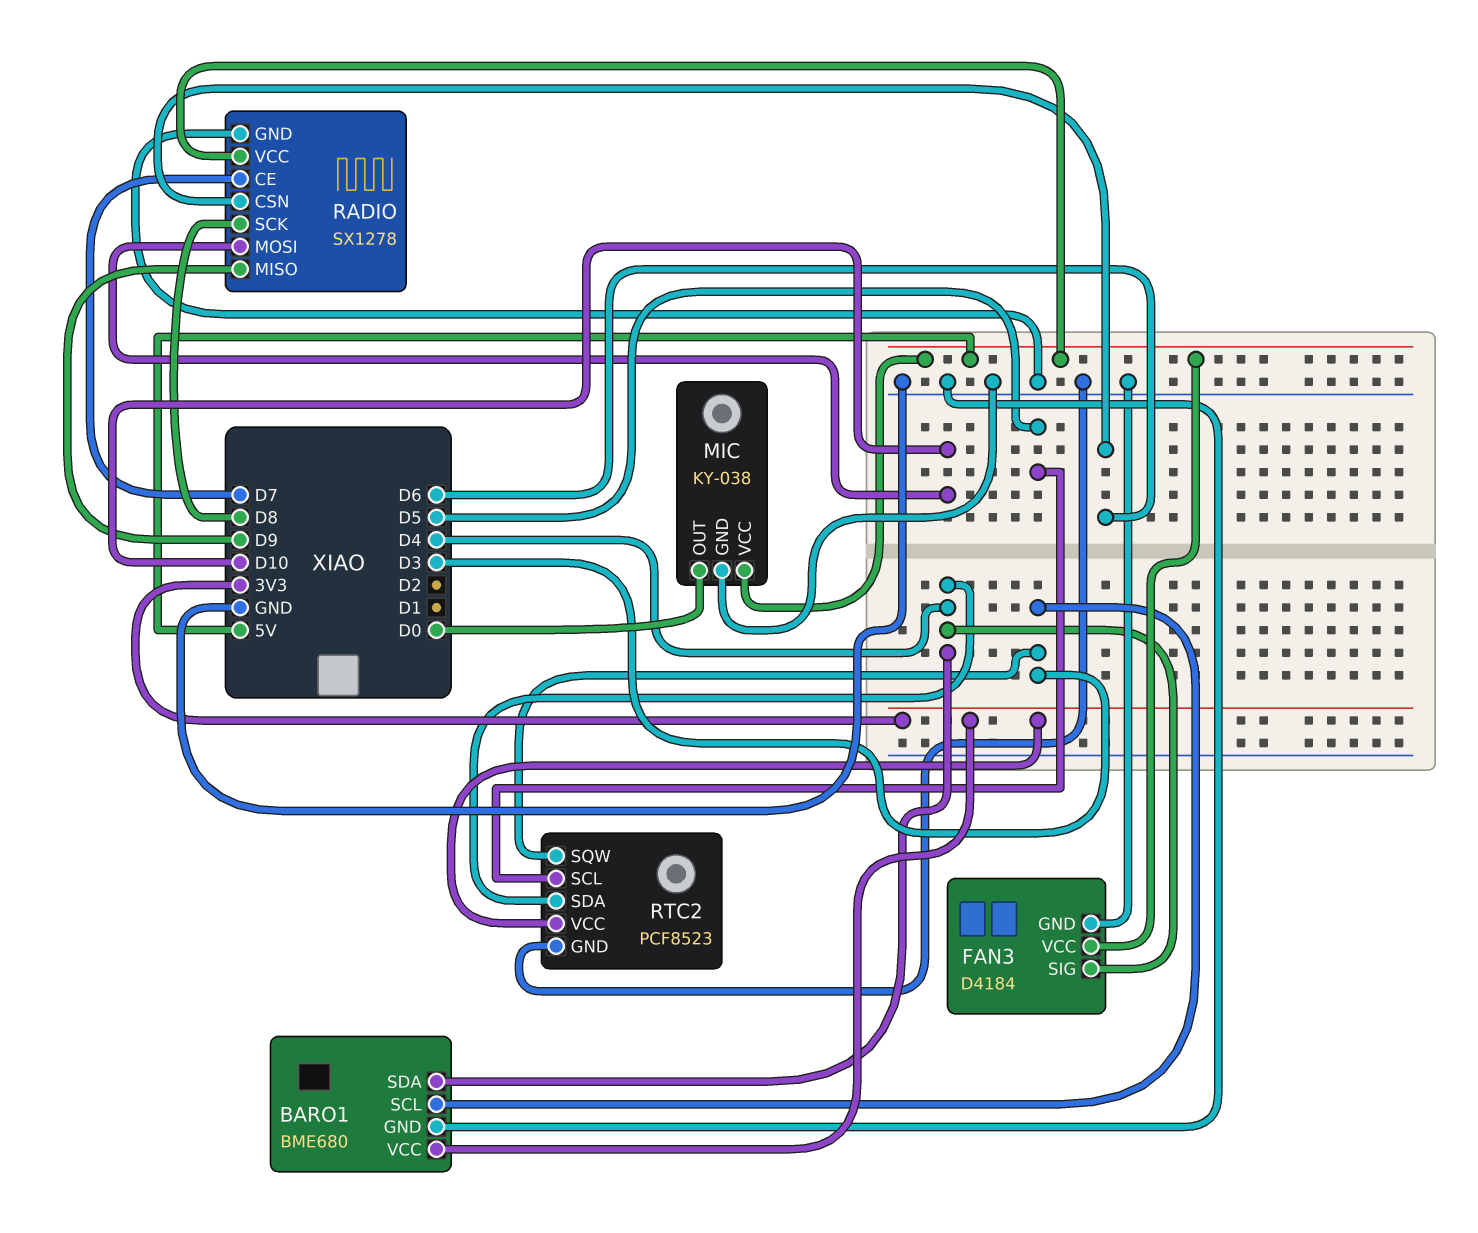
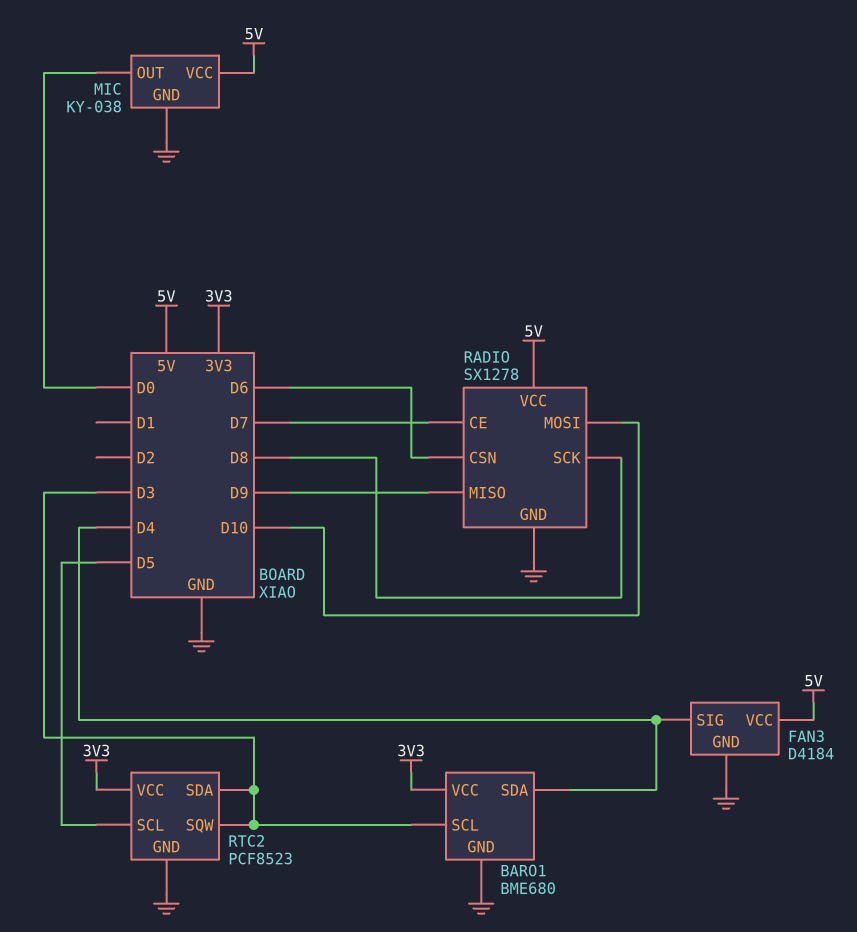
RTC2 pin SDA: D4 -> D3

